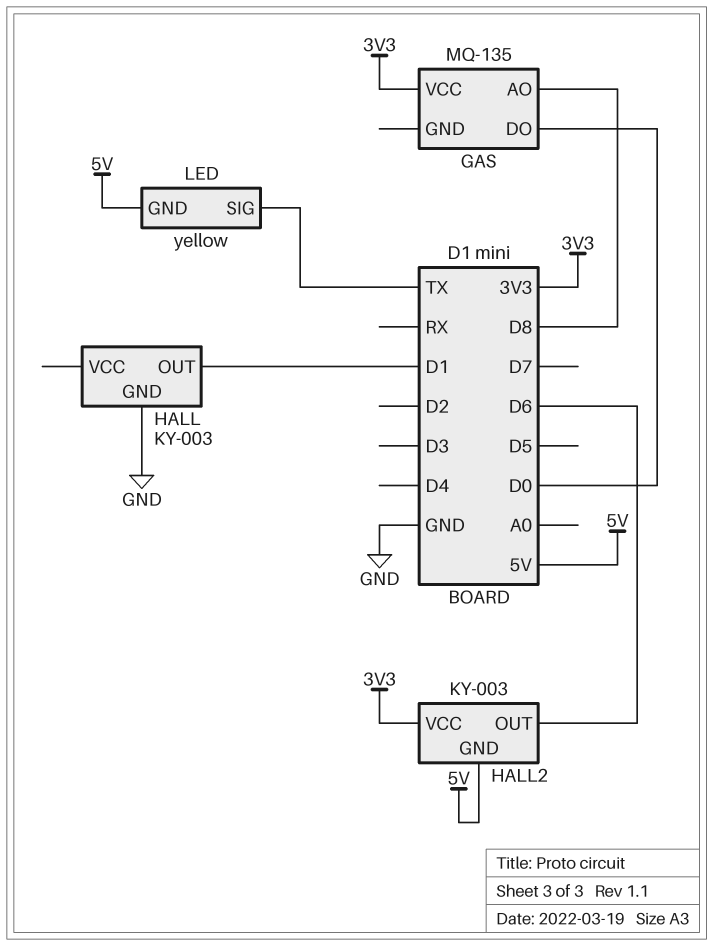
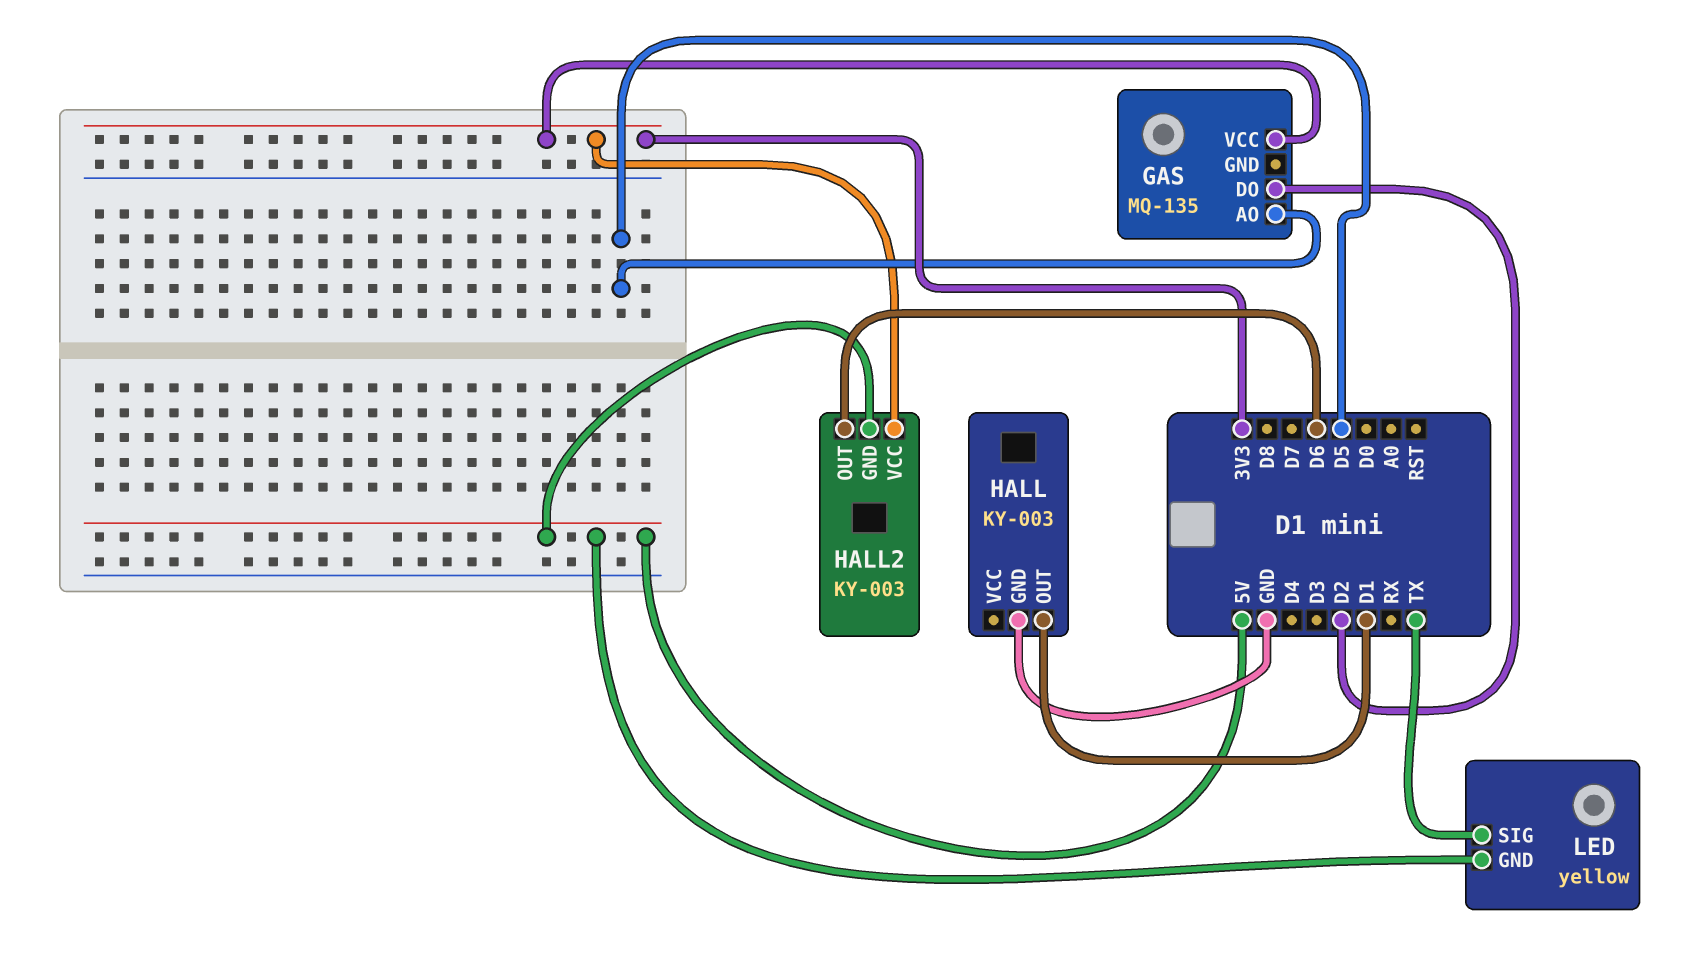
GAS pin AO: D8 -> D5
GAS pin DO: D0 -> D2

